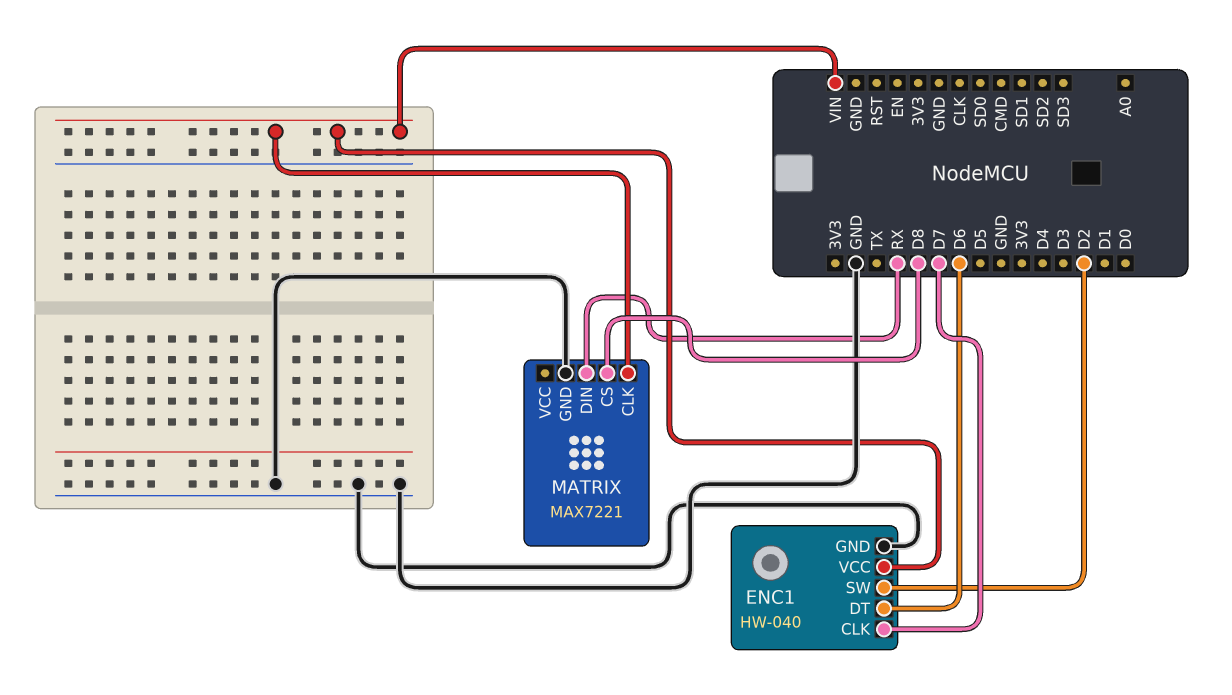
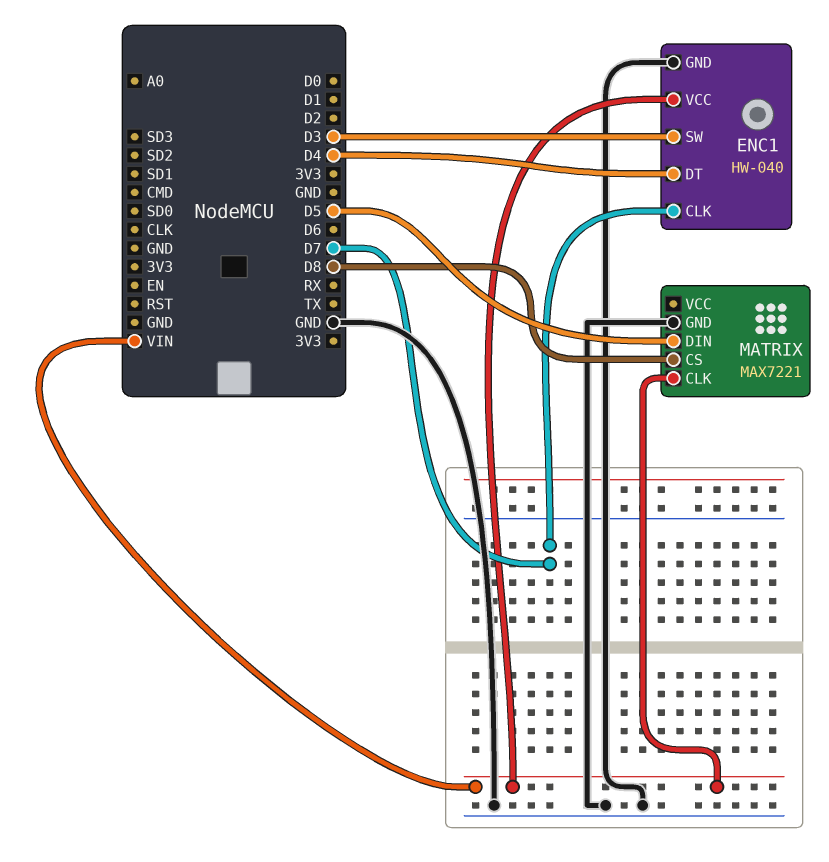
ENC1 pin DT: D6 -> D4
ENC1 pin SW: D2 -> D3
MATRIX pin DIN: RX -> D5

